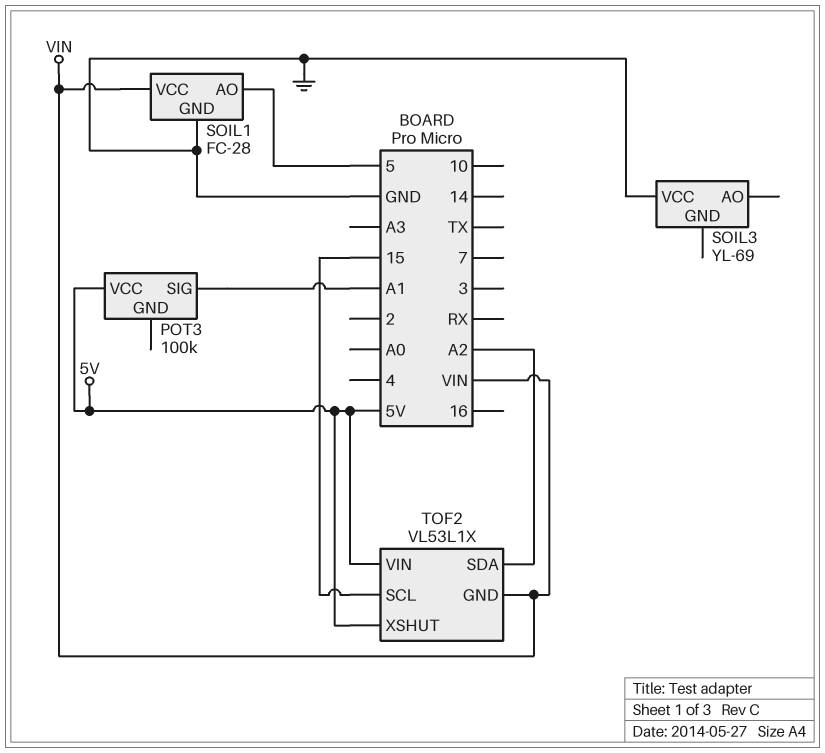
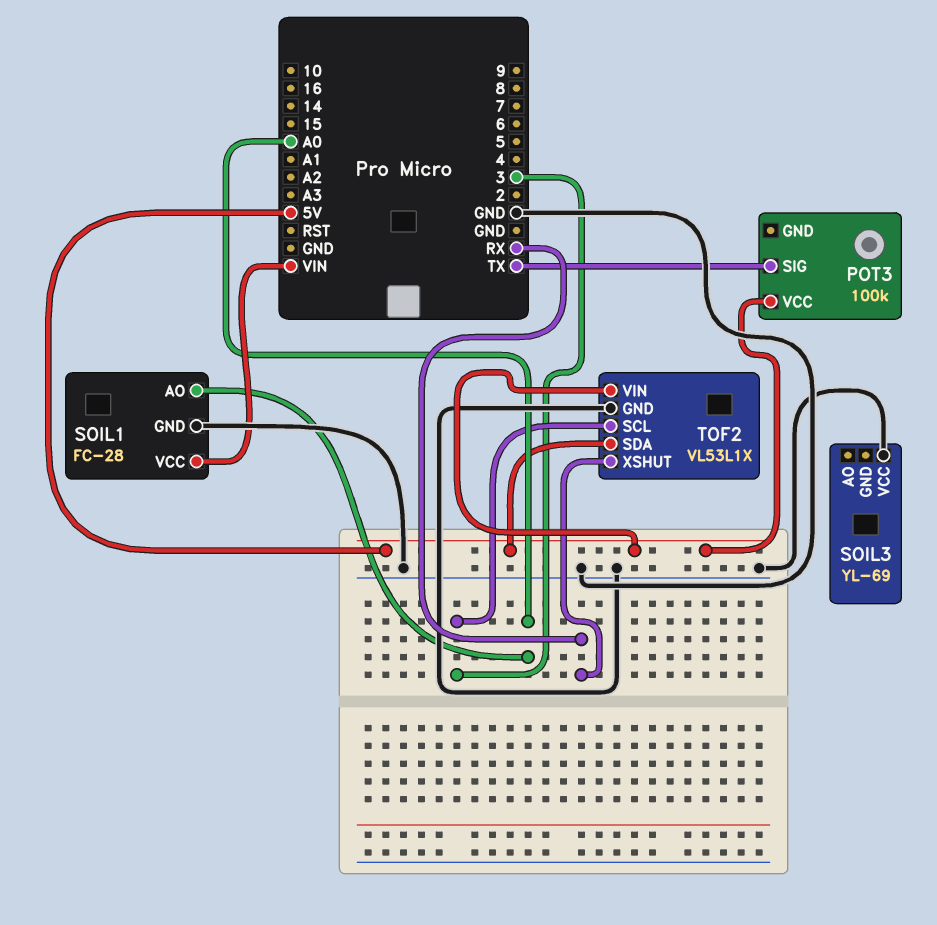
POT3 pin SIG: A1 -> TX
SOIL1 pin AO: 5 -> A0
TOF2 pin GND: VIN -> GND
TOF2 pin SCL: 15 -> 3
TOF2 pin SDA: A2 -> 5V
TOF2 pin XSHUT: 5V -> RX

